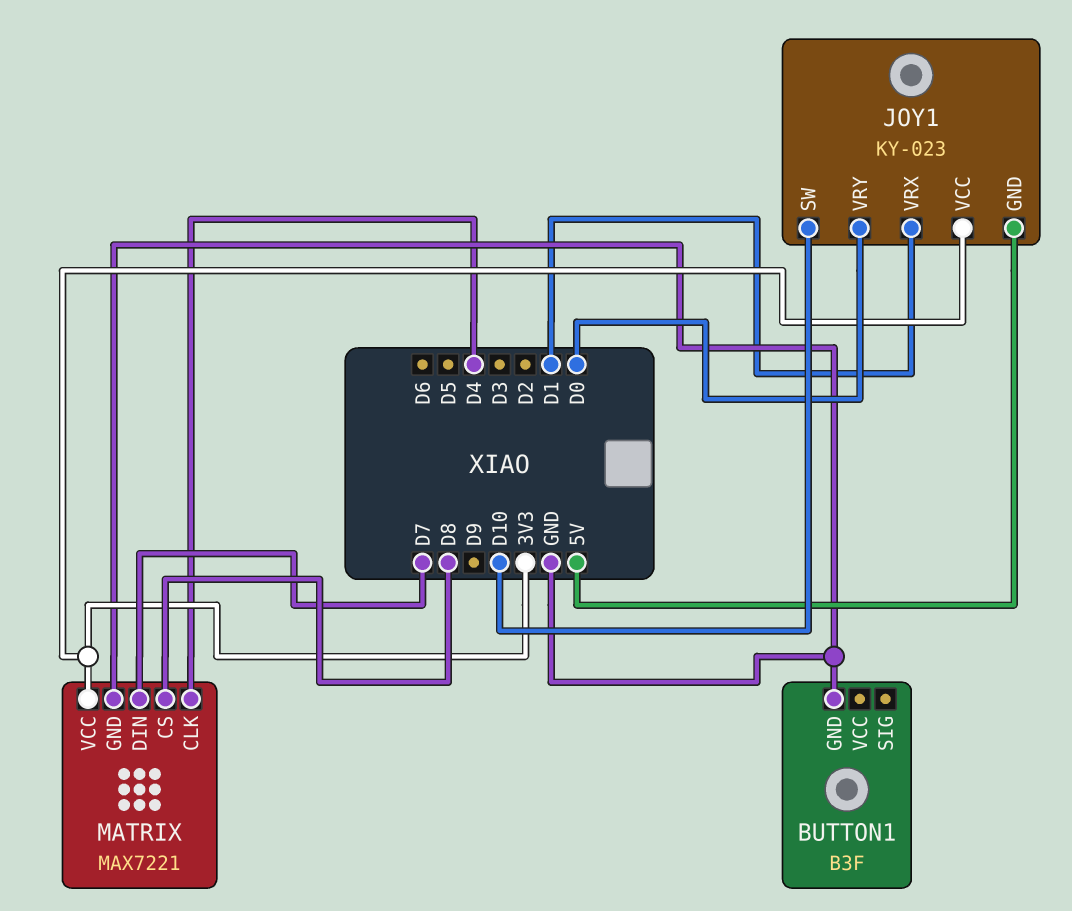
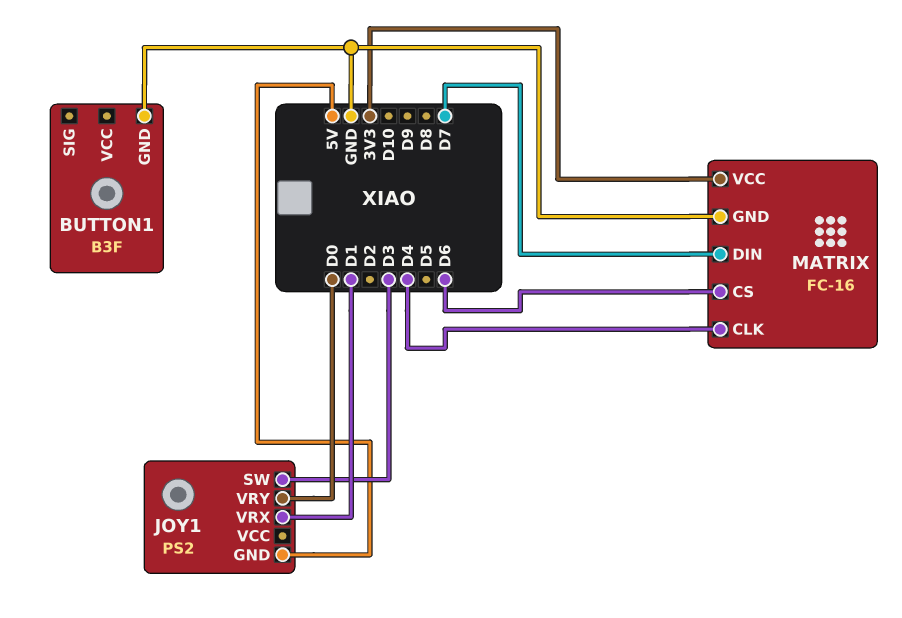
JOY1: KY-023 -> PS2
JOY1 pin SW: D10 -> D3
JOY1 pin VCC: 3V3 -> none
MATRIX: MAX7221 -> FC-16
MATRIX pin CS: D8 -> D6

